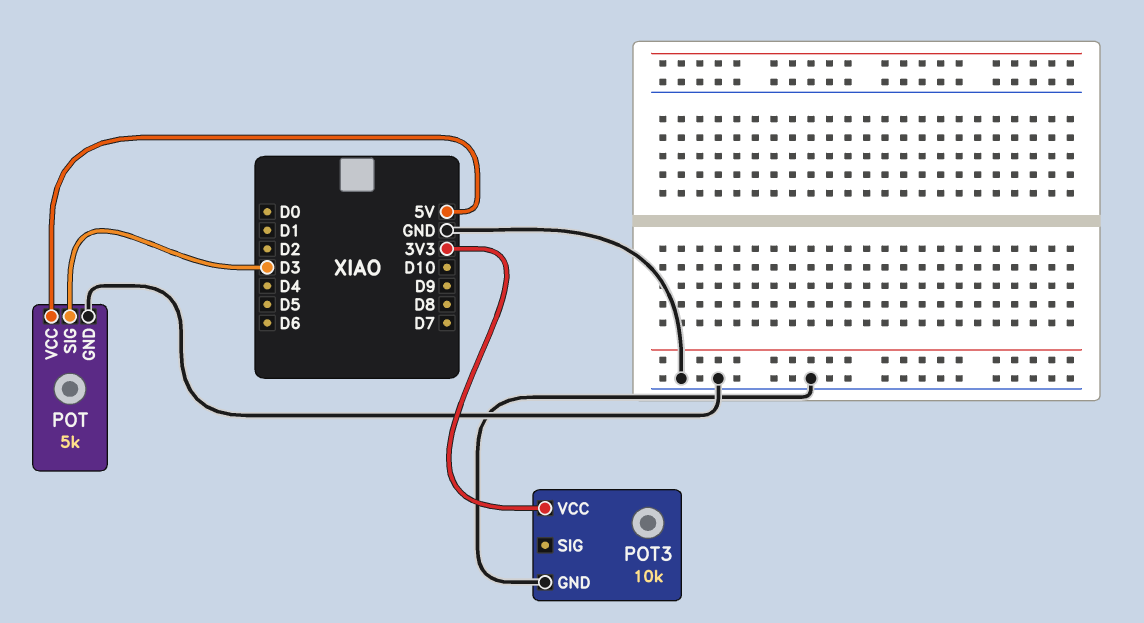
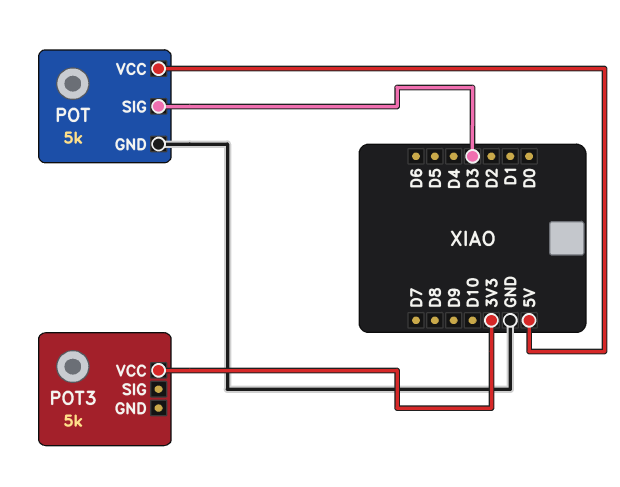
POT3: 10k -> 5k
POT3 pin GND: GND -> none

